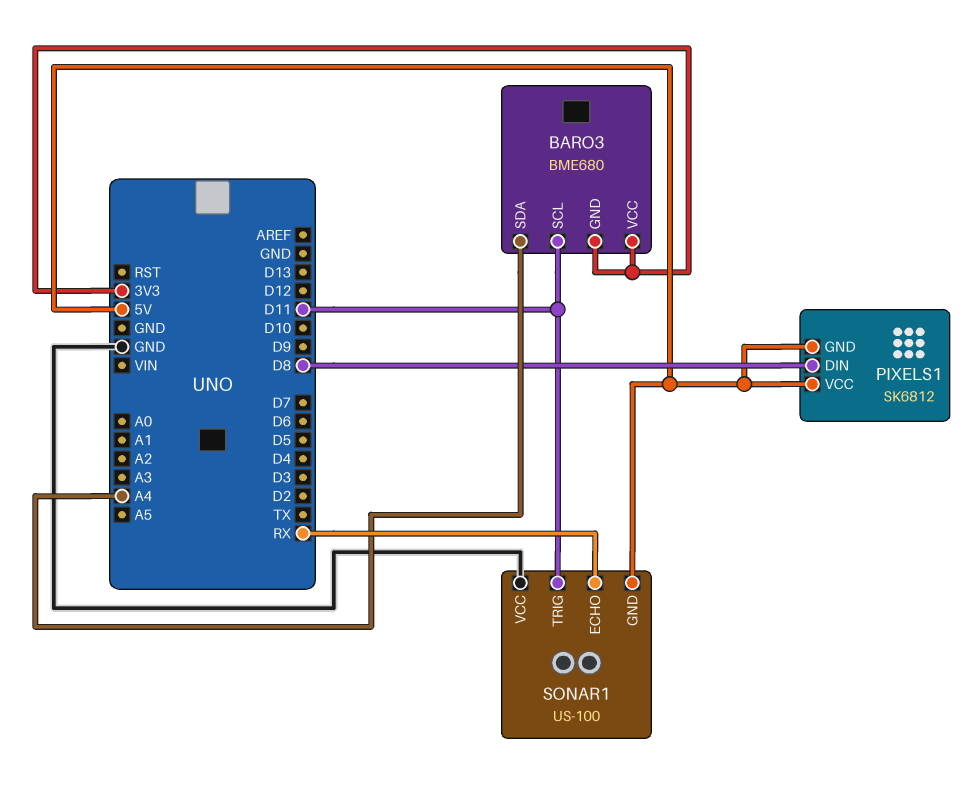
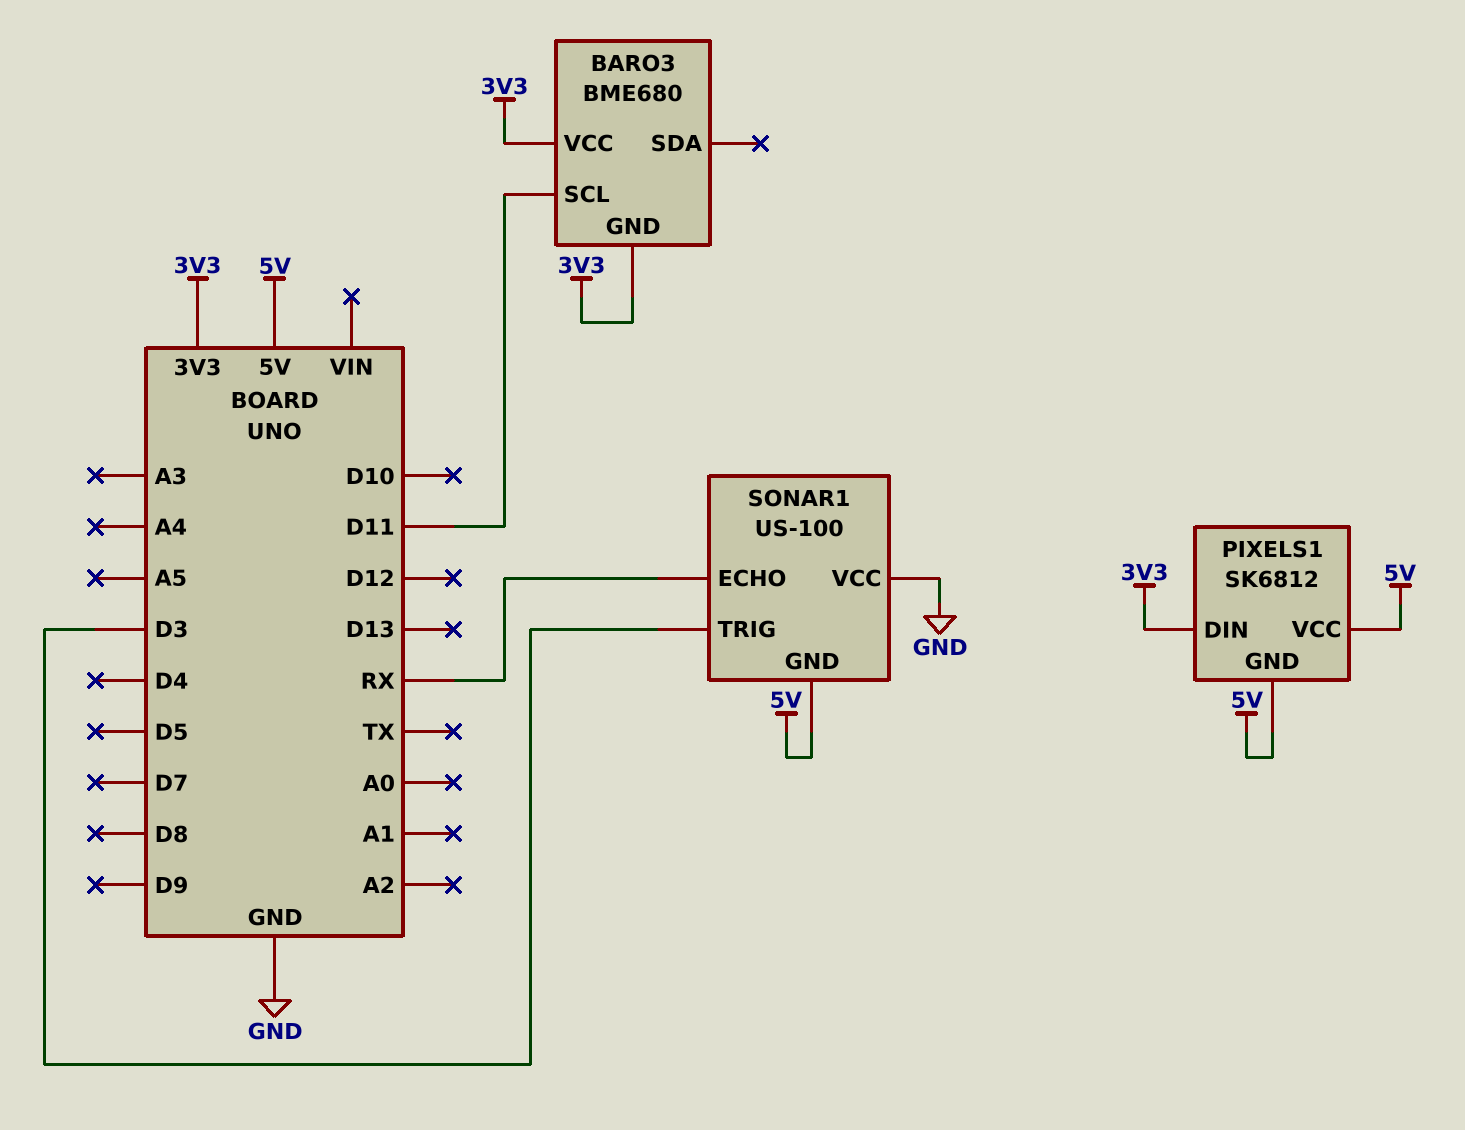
BARO3 pin SDA: A4 -> none
PIXELS1 pin DIN: D8 -> 3V3
SONAR1 pin TRIG: D11 -> D3

